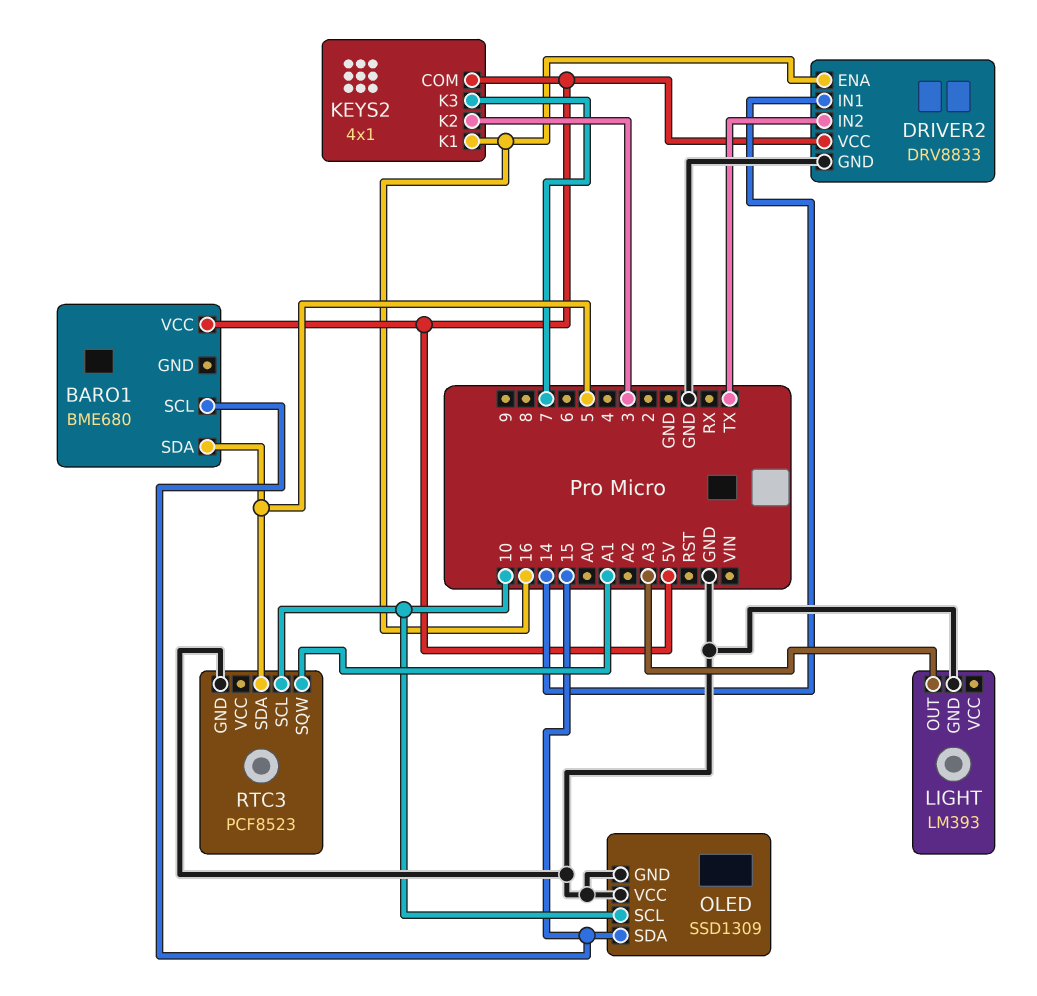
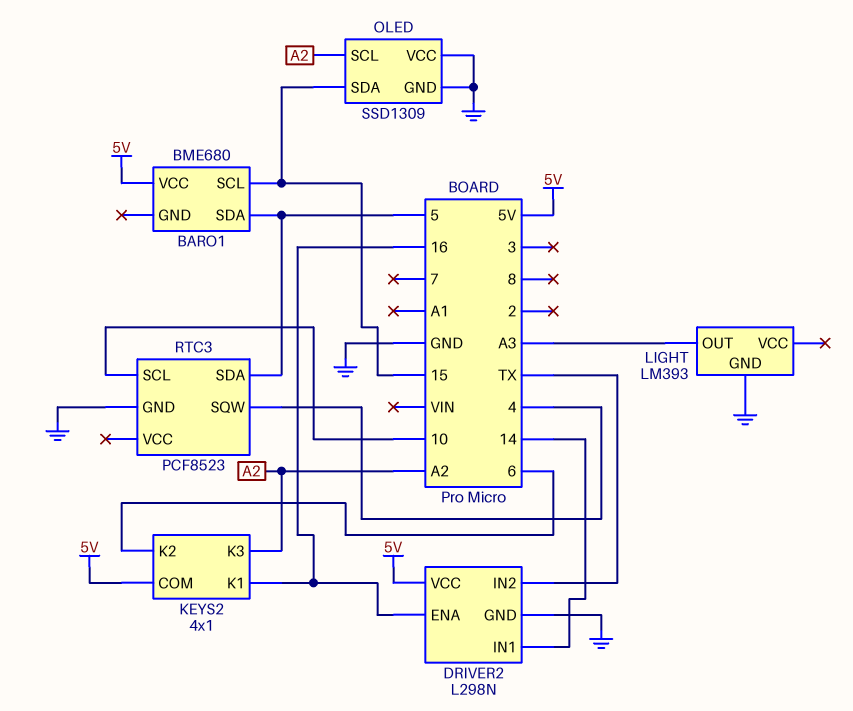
DRIVER2: DRV8833 -> L298N
KEYS2 pin K2: 3 -> 6
KEYS2 pin K3: 7 -> A2
OLED pin SCL: 10 -> A2
RTC3 pin SQW: A1 -> 4

